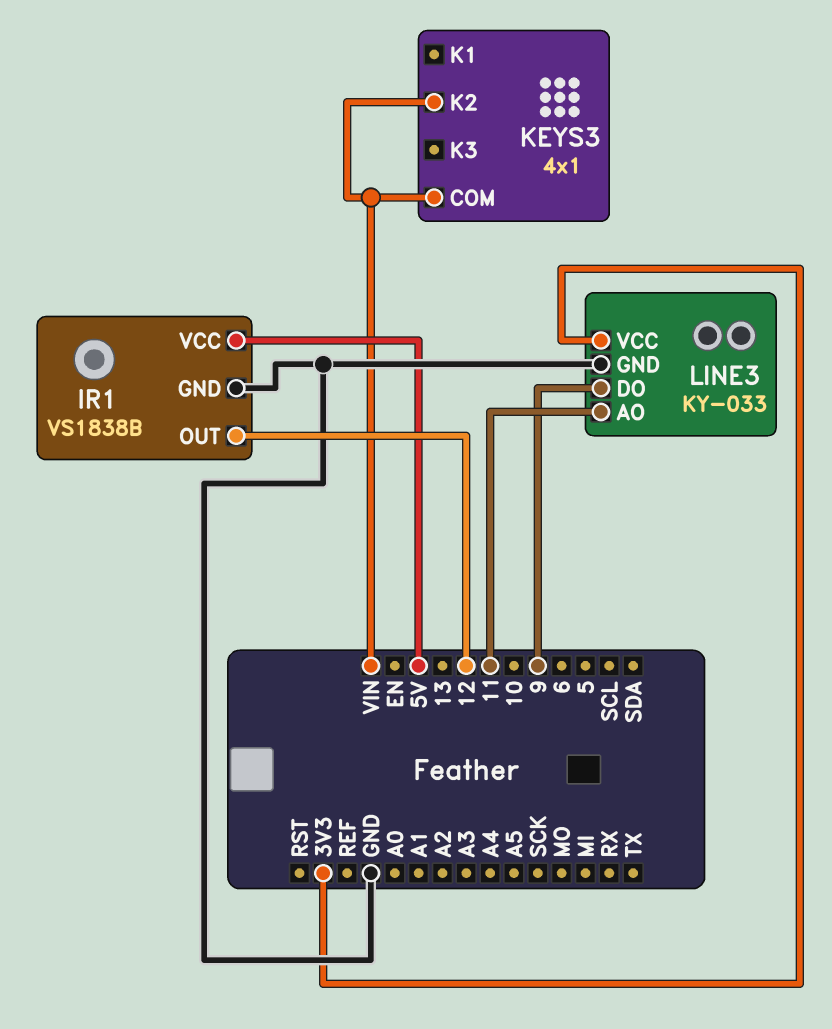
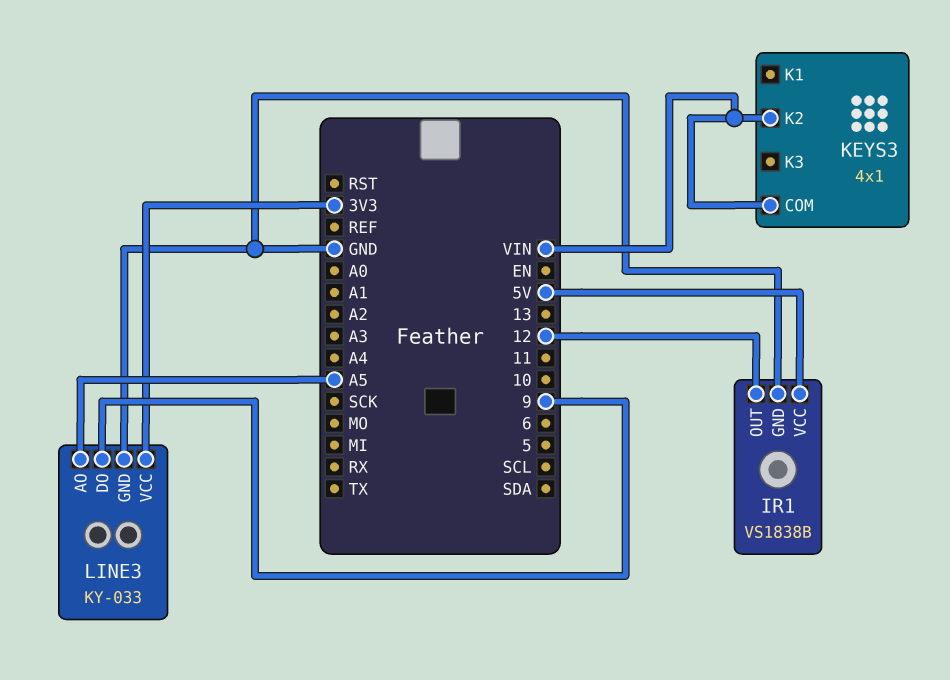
LINE3 pin AO: 11 -> A5

